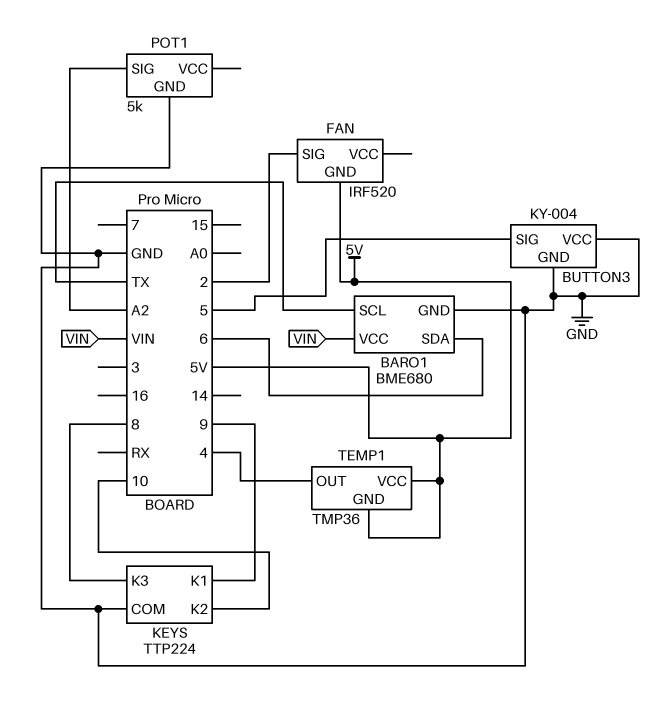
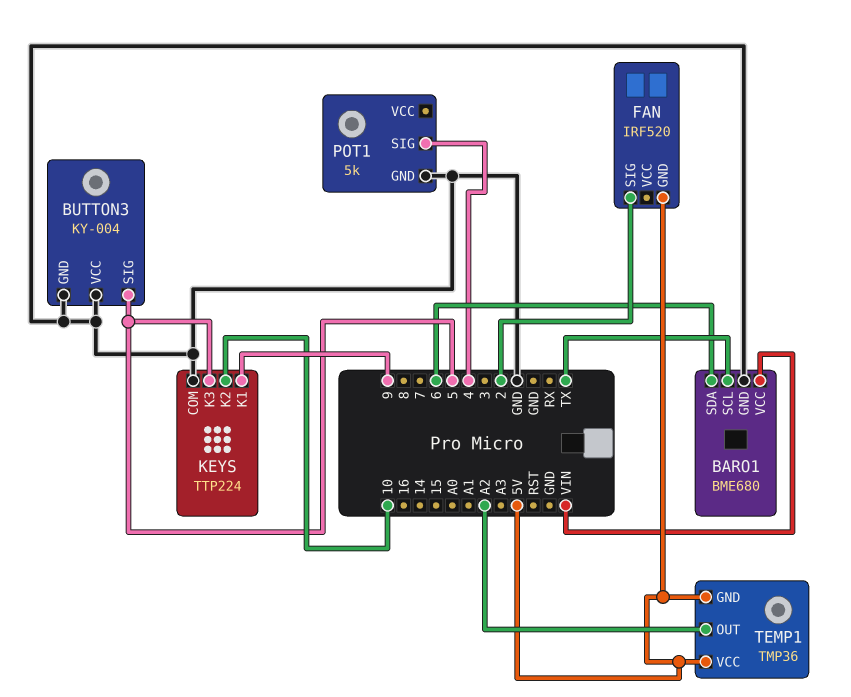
KEYS pin K3: 8 -> 5
POT1 pin SIG: A2 -> 4
TEMP1 pin OUT: 4 -> A2

